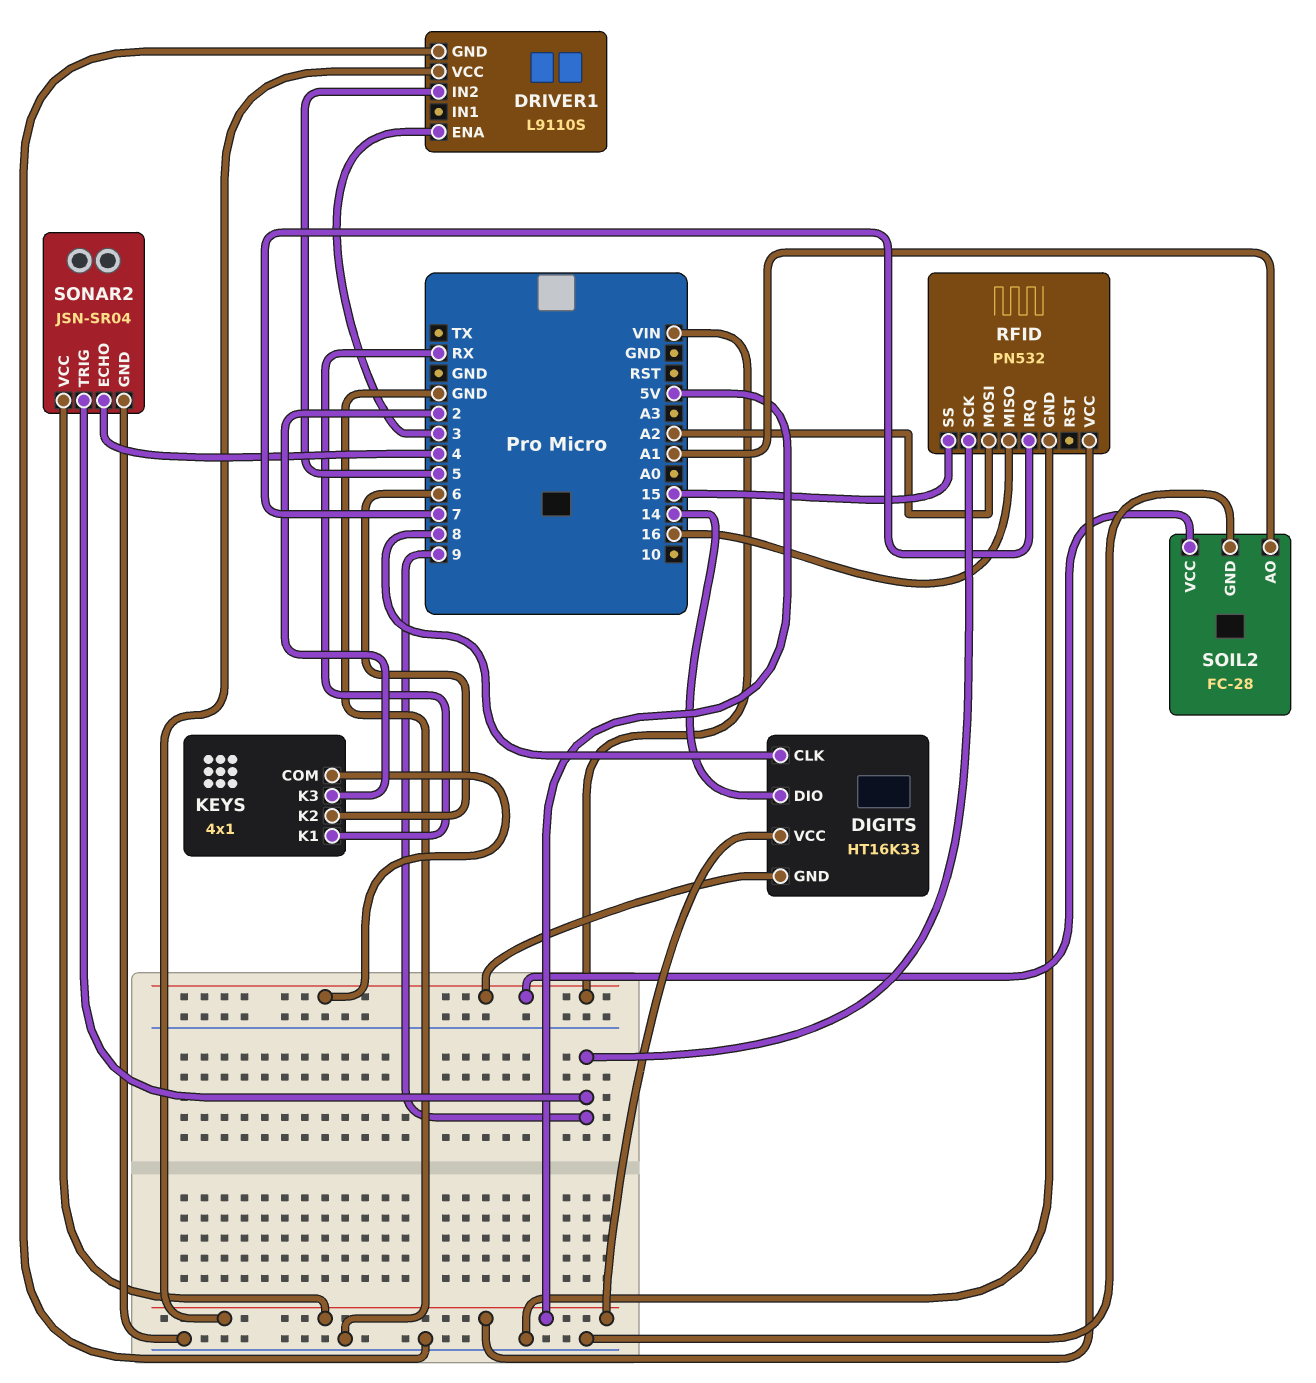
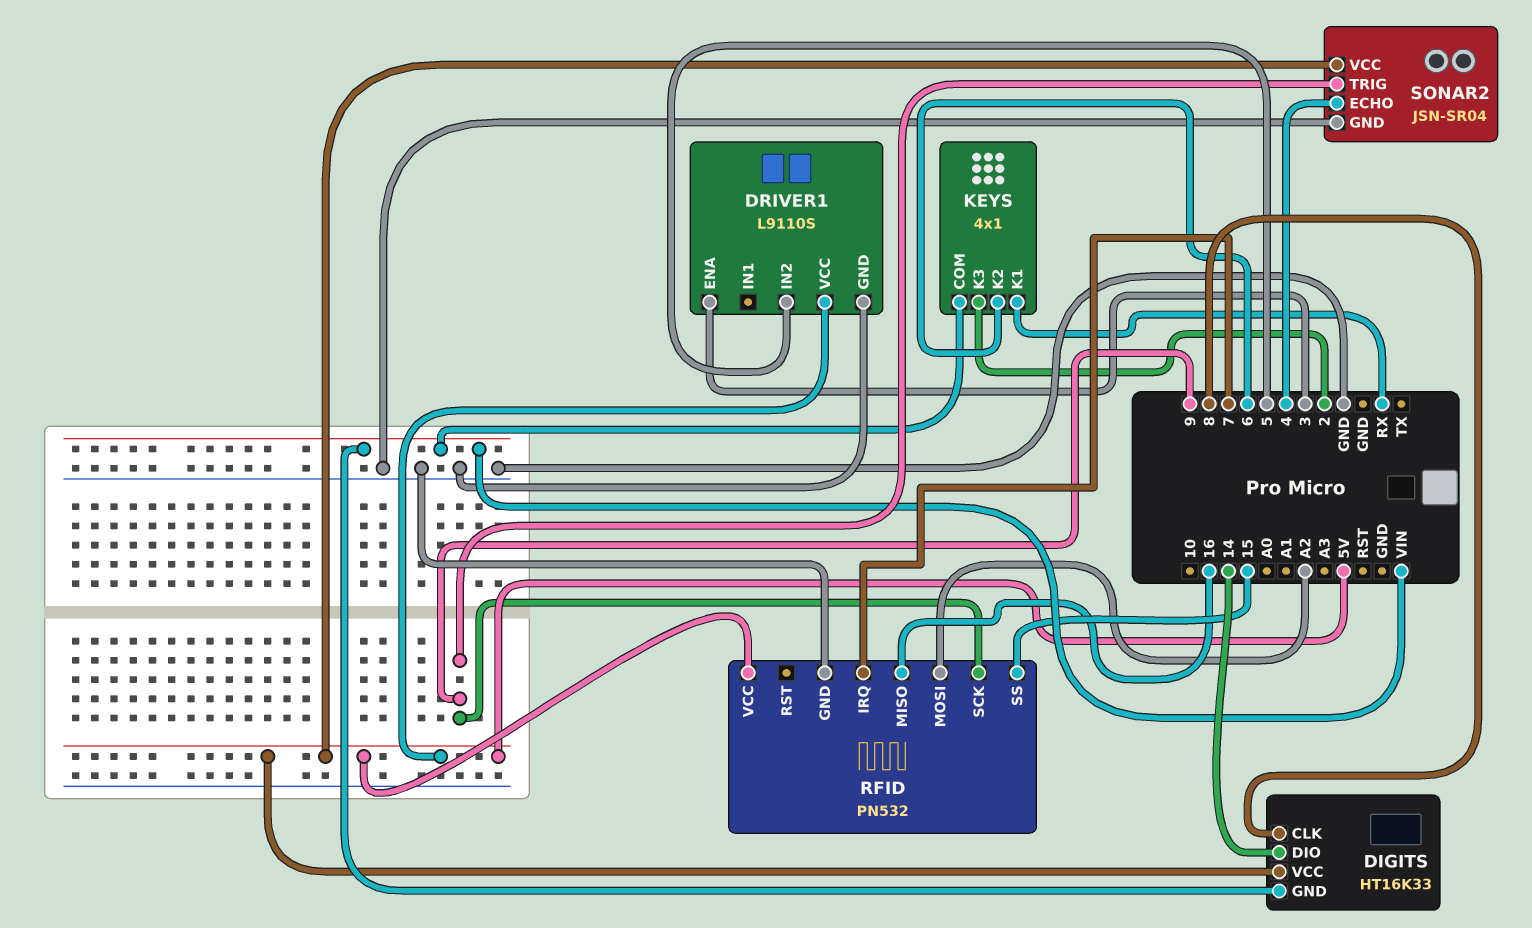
SOIL2: FC-28 -> none
SOIL2 pin AO: A1 -> none
SOIL2 pin GND: GND -> none
SOIL2 pin VCC: VIN -> none

